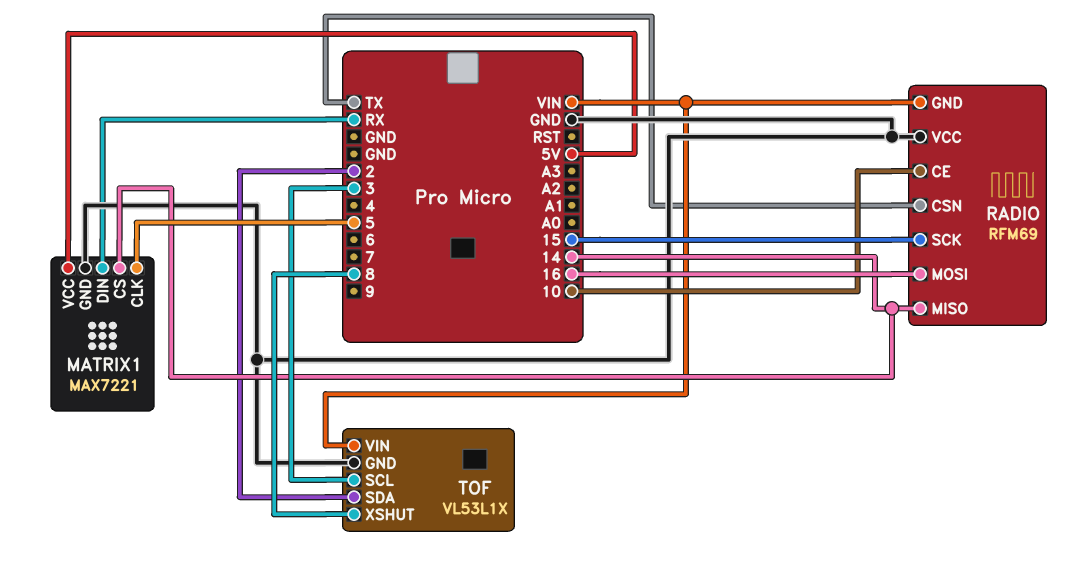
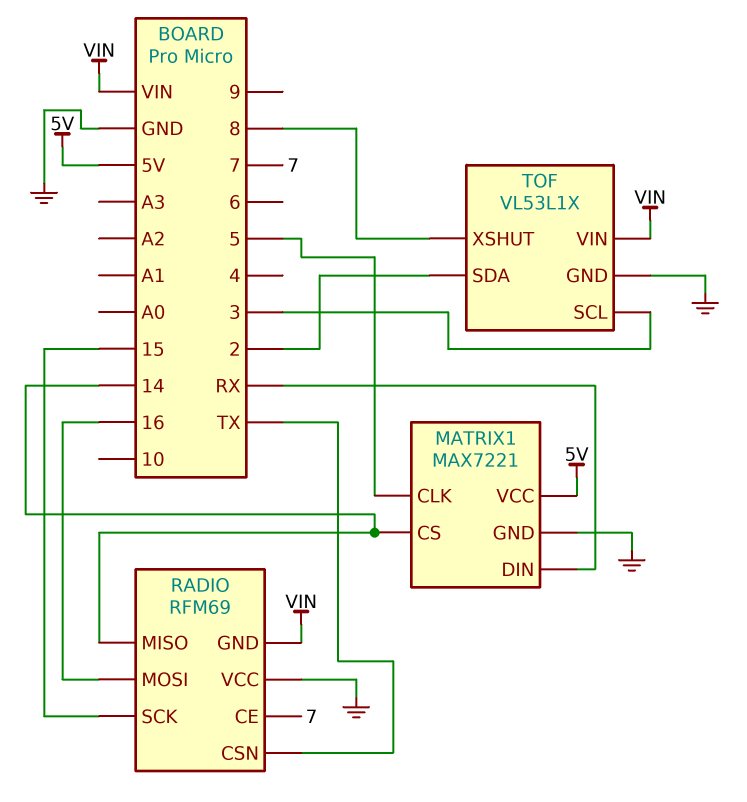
RADIO pin CE: 10 -> 7

